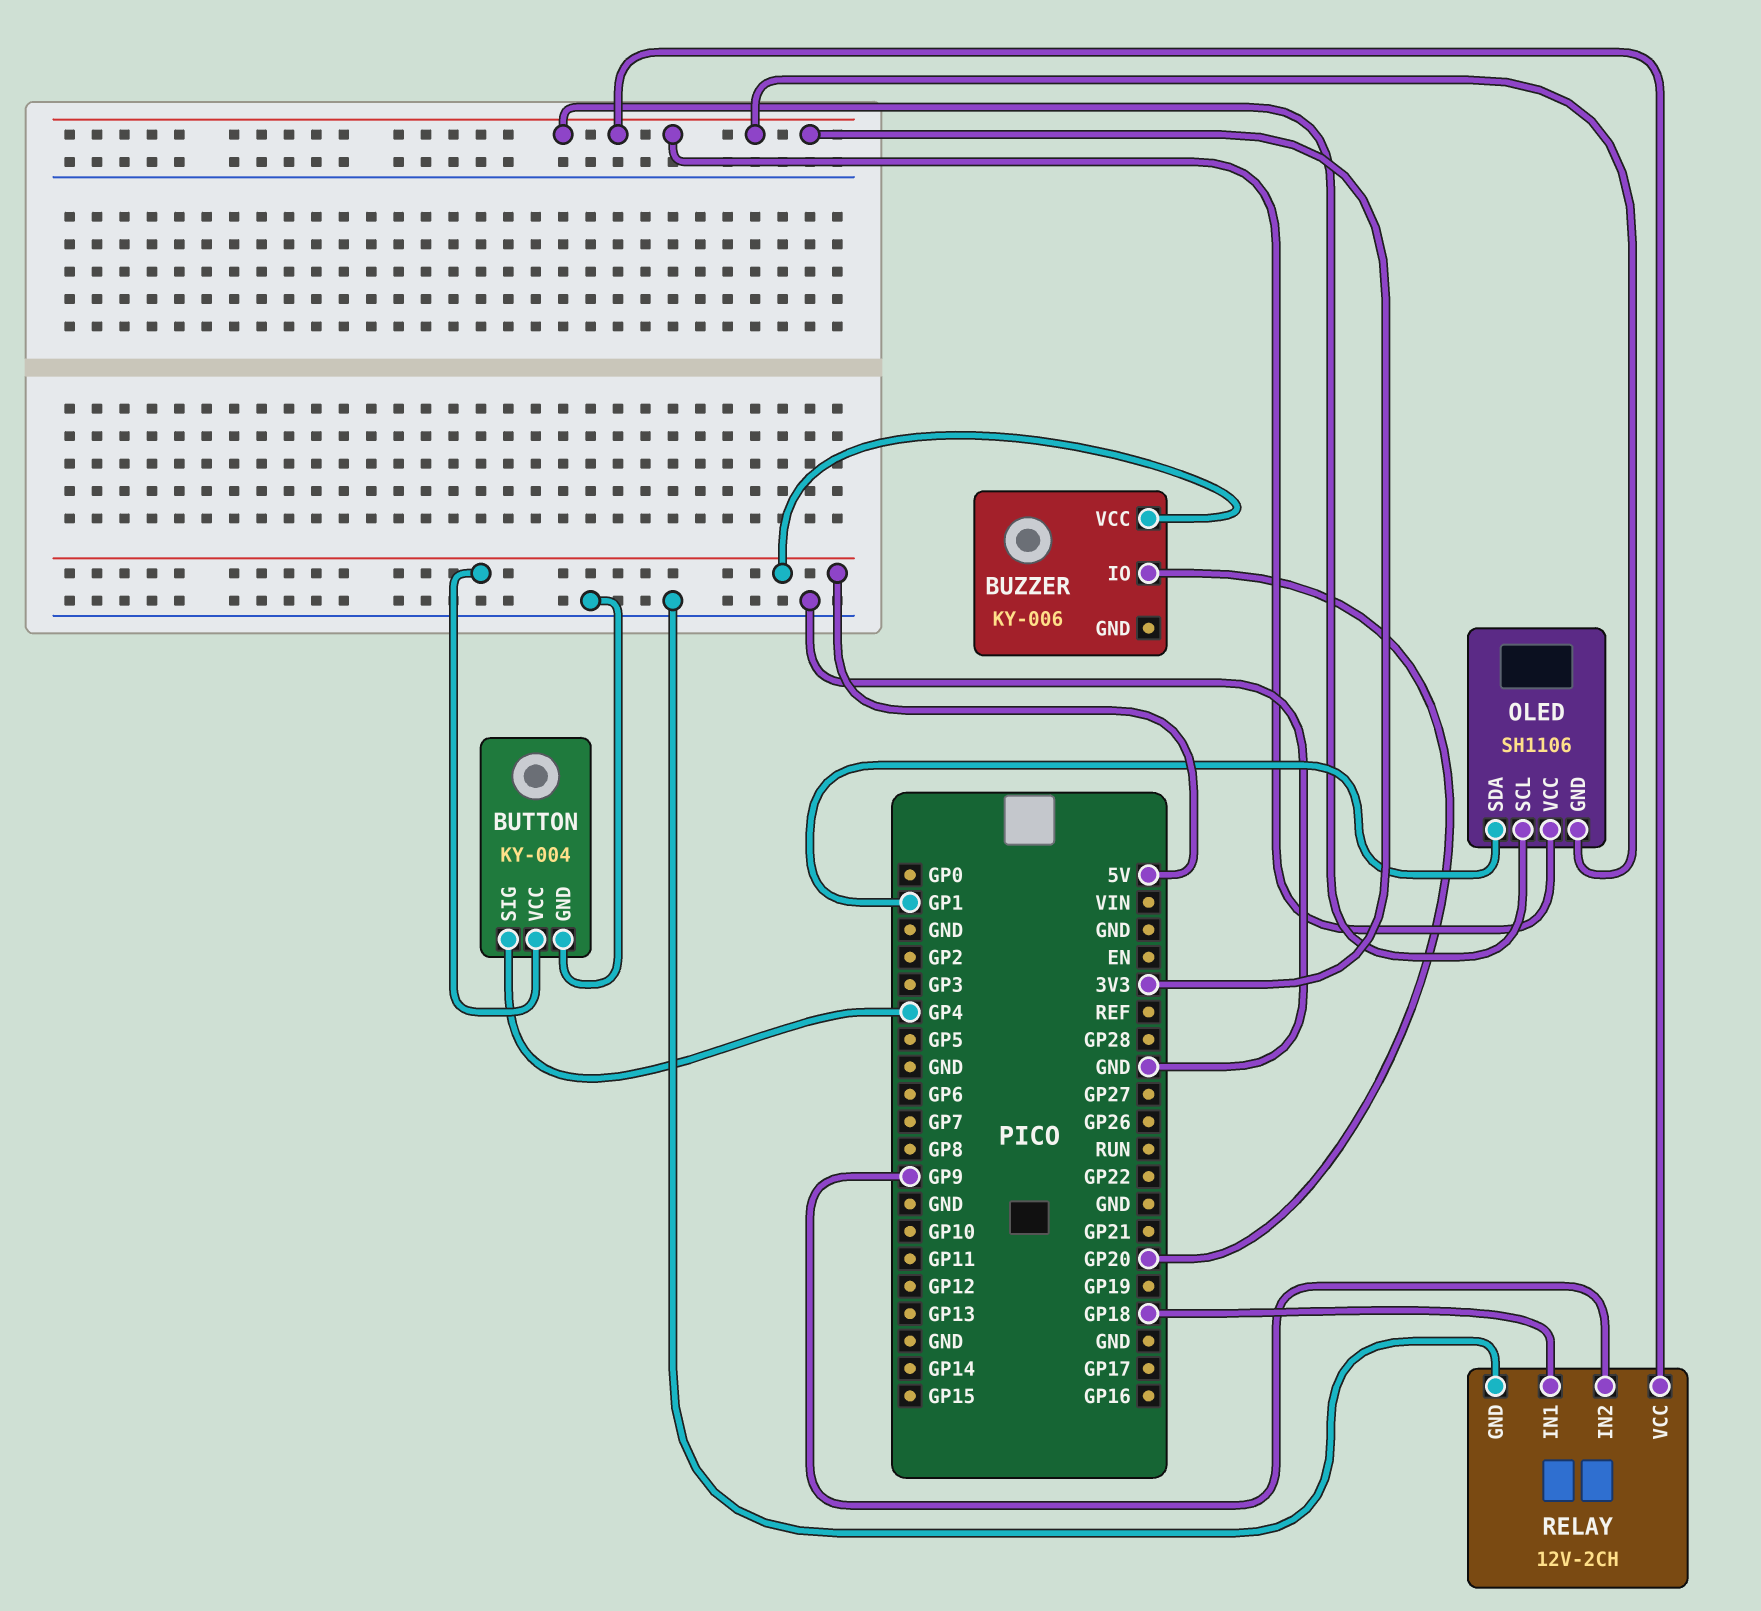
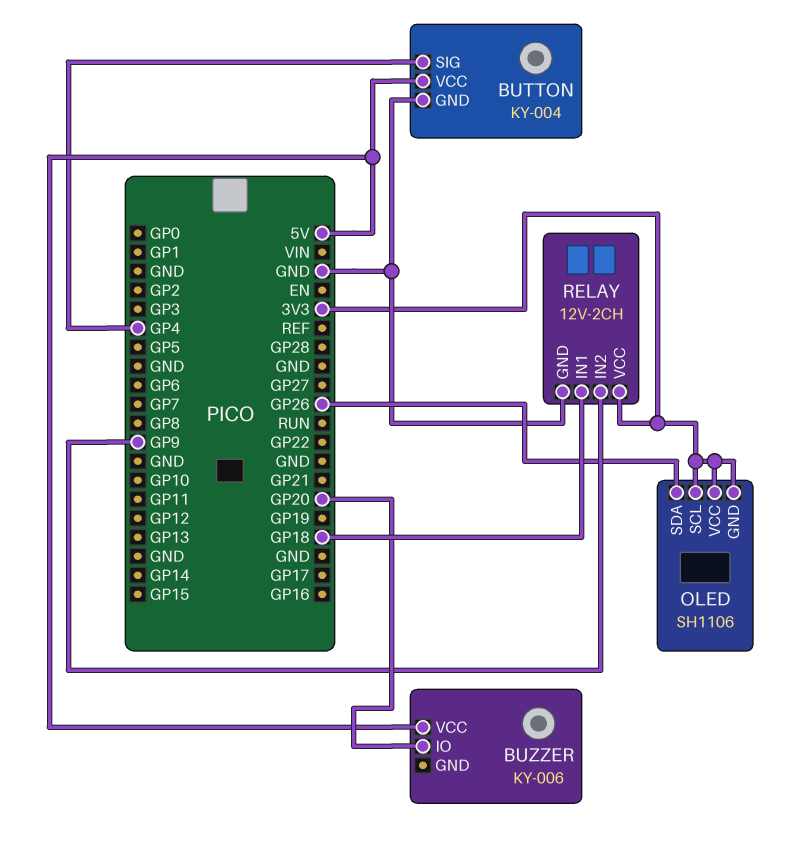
OLED pin SDA: GP1 -> GP26

